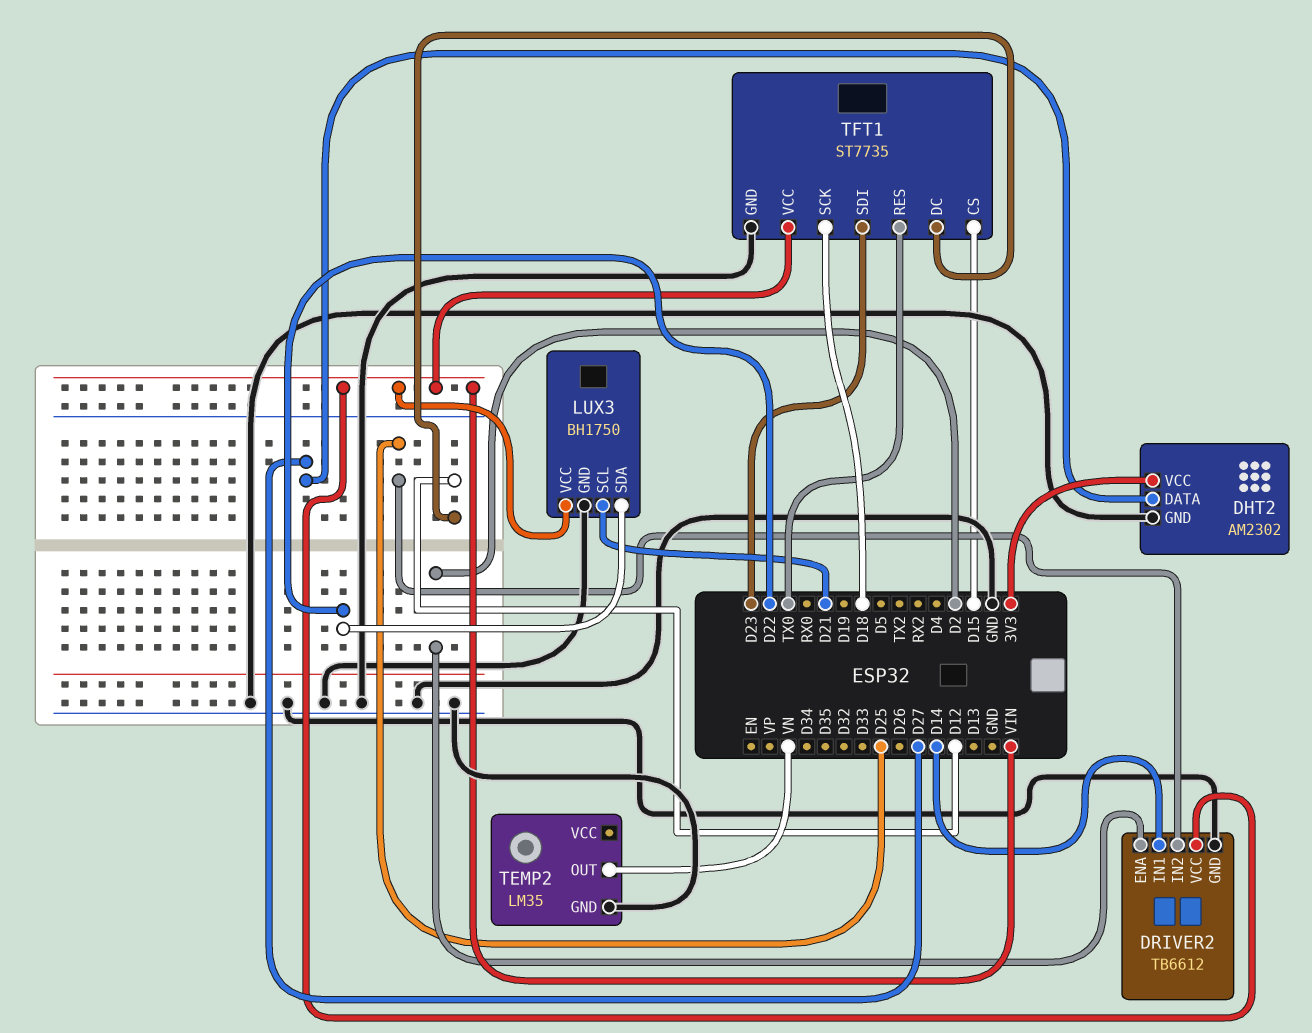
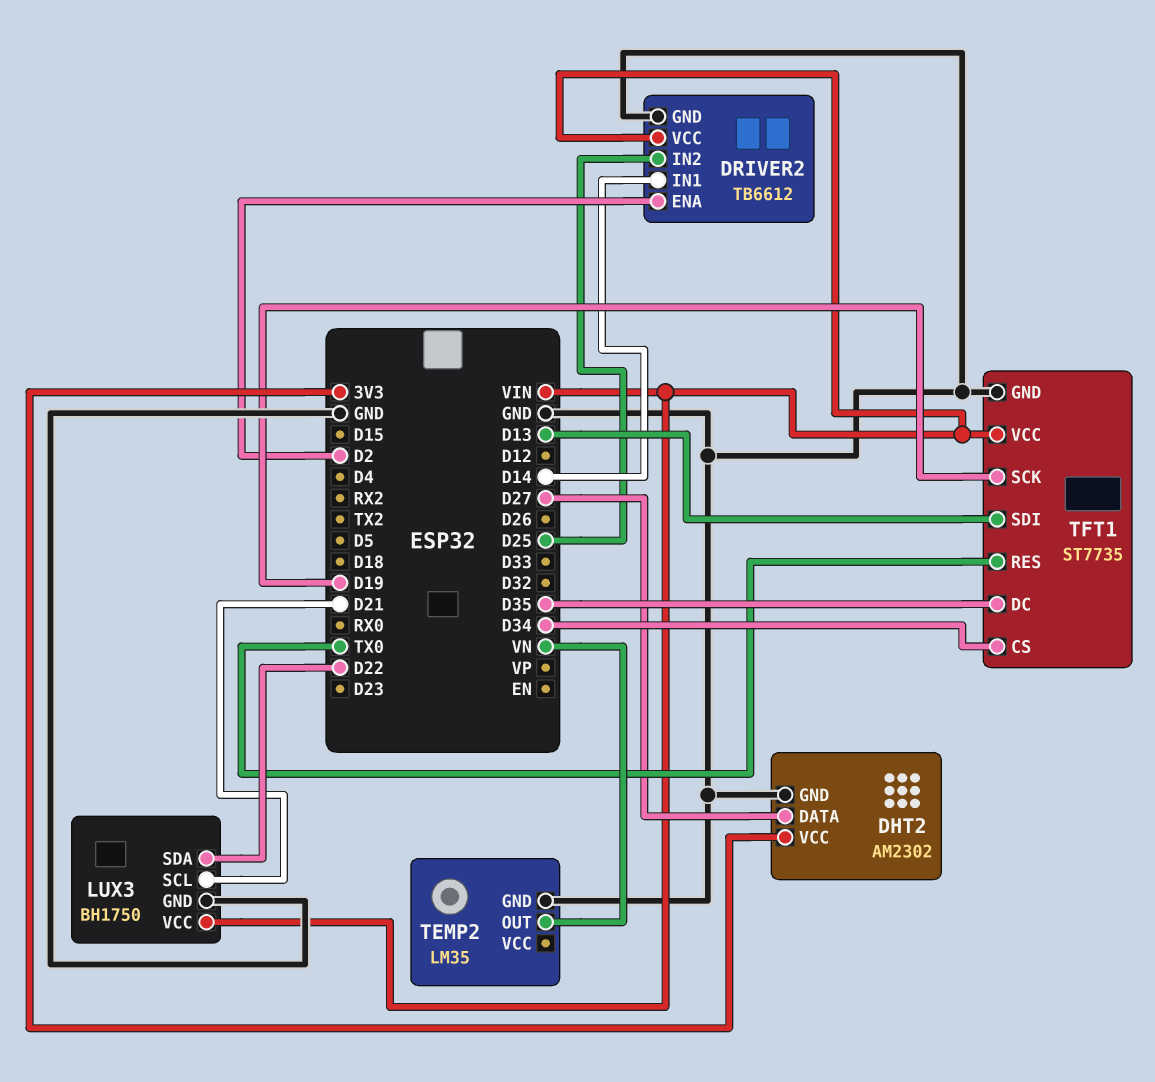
TFT1 pin CS: D15 -> D34
TFT1 pin DC: D12 -> D35
TFT1 pin SCK: D18 -> D19
TFT1 pin SDI: D23 -> D13

